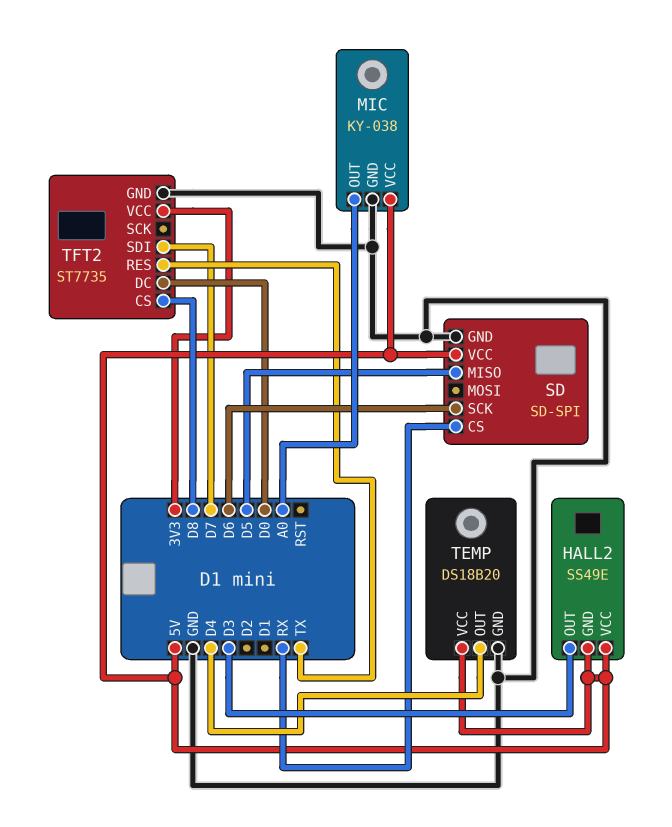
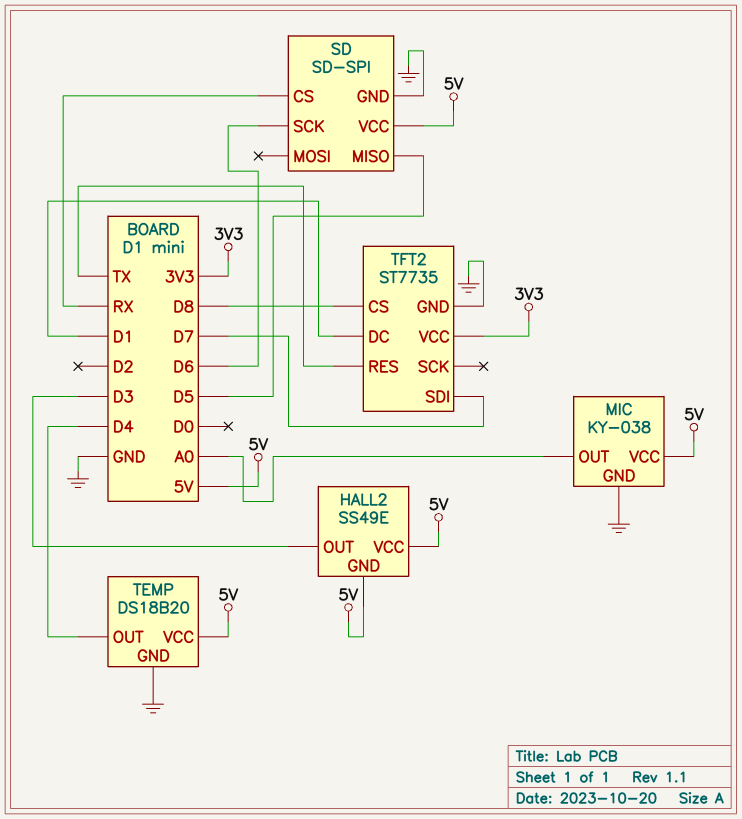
TFT2 pin DC: D0 -> D1

